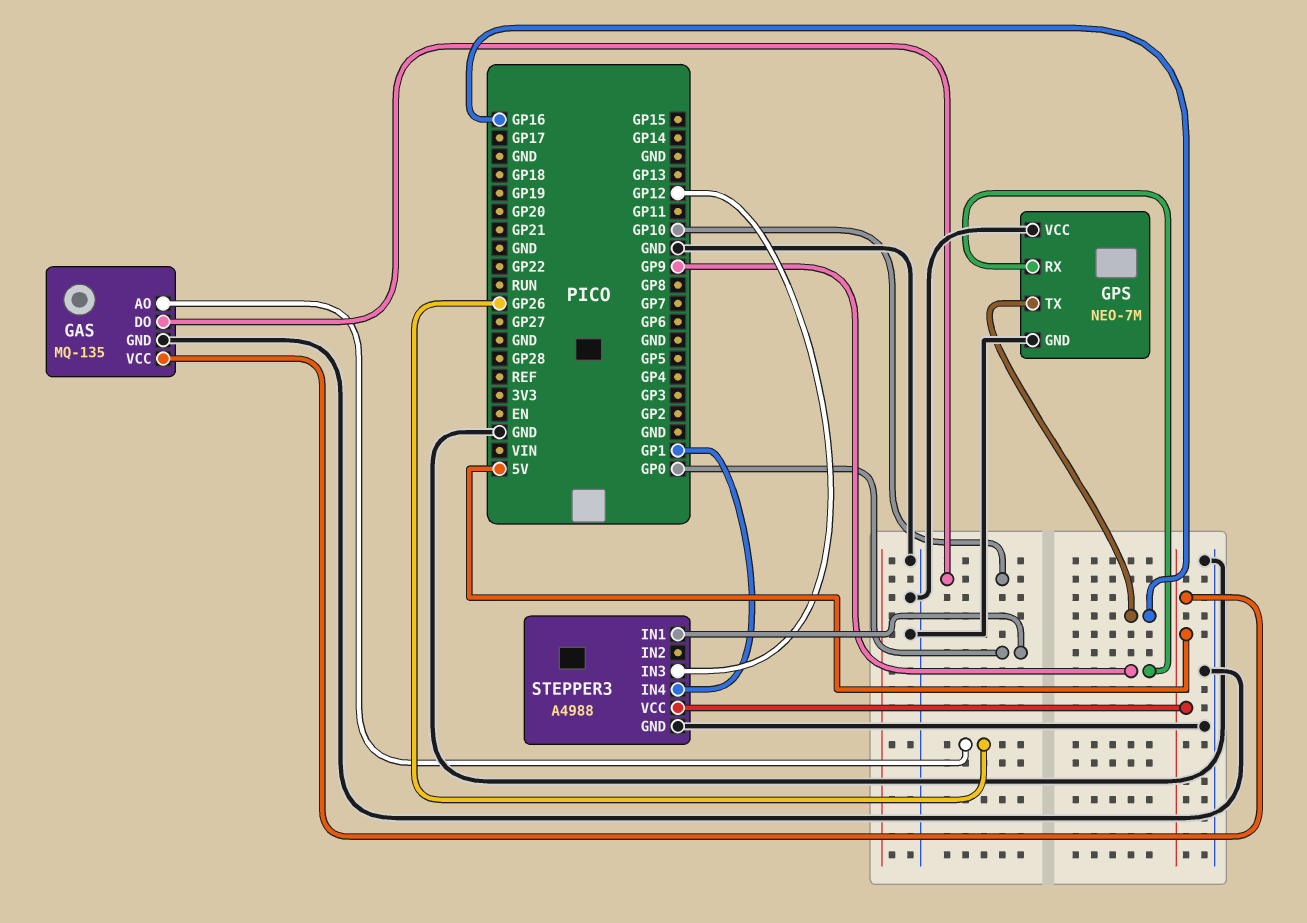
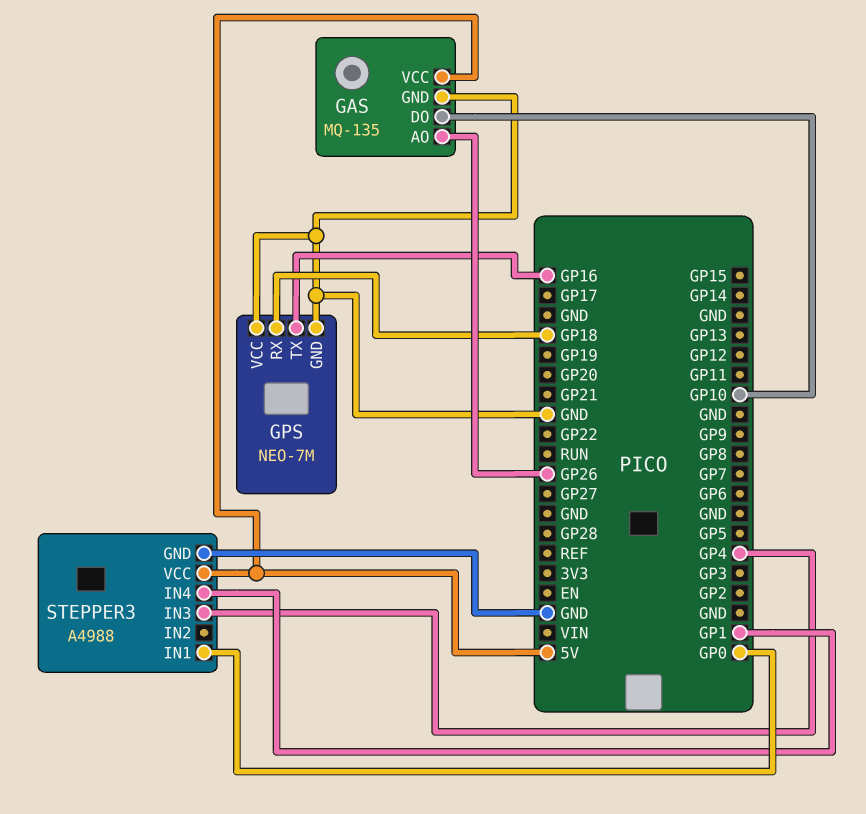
GPS pin RX: GP9 -> GP18
STEPPER3 pin IN3: GP12 -> GP4

